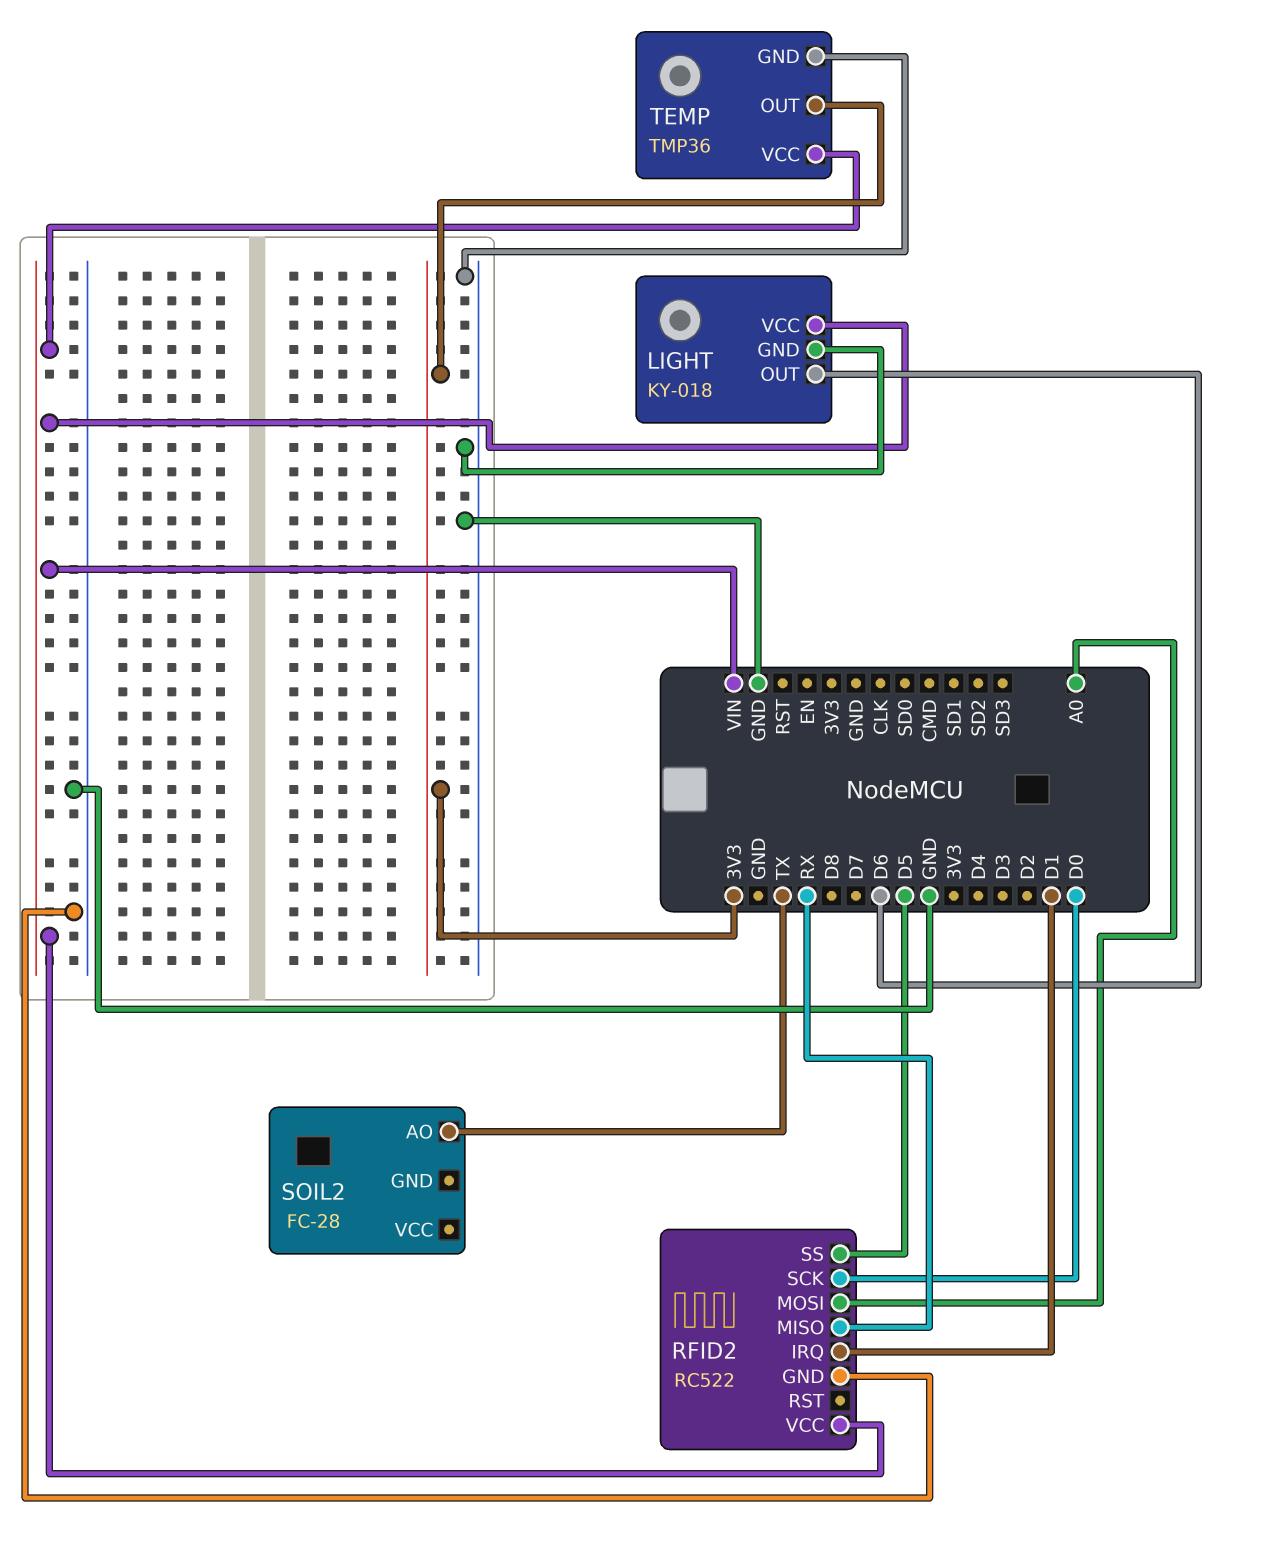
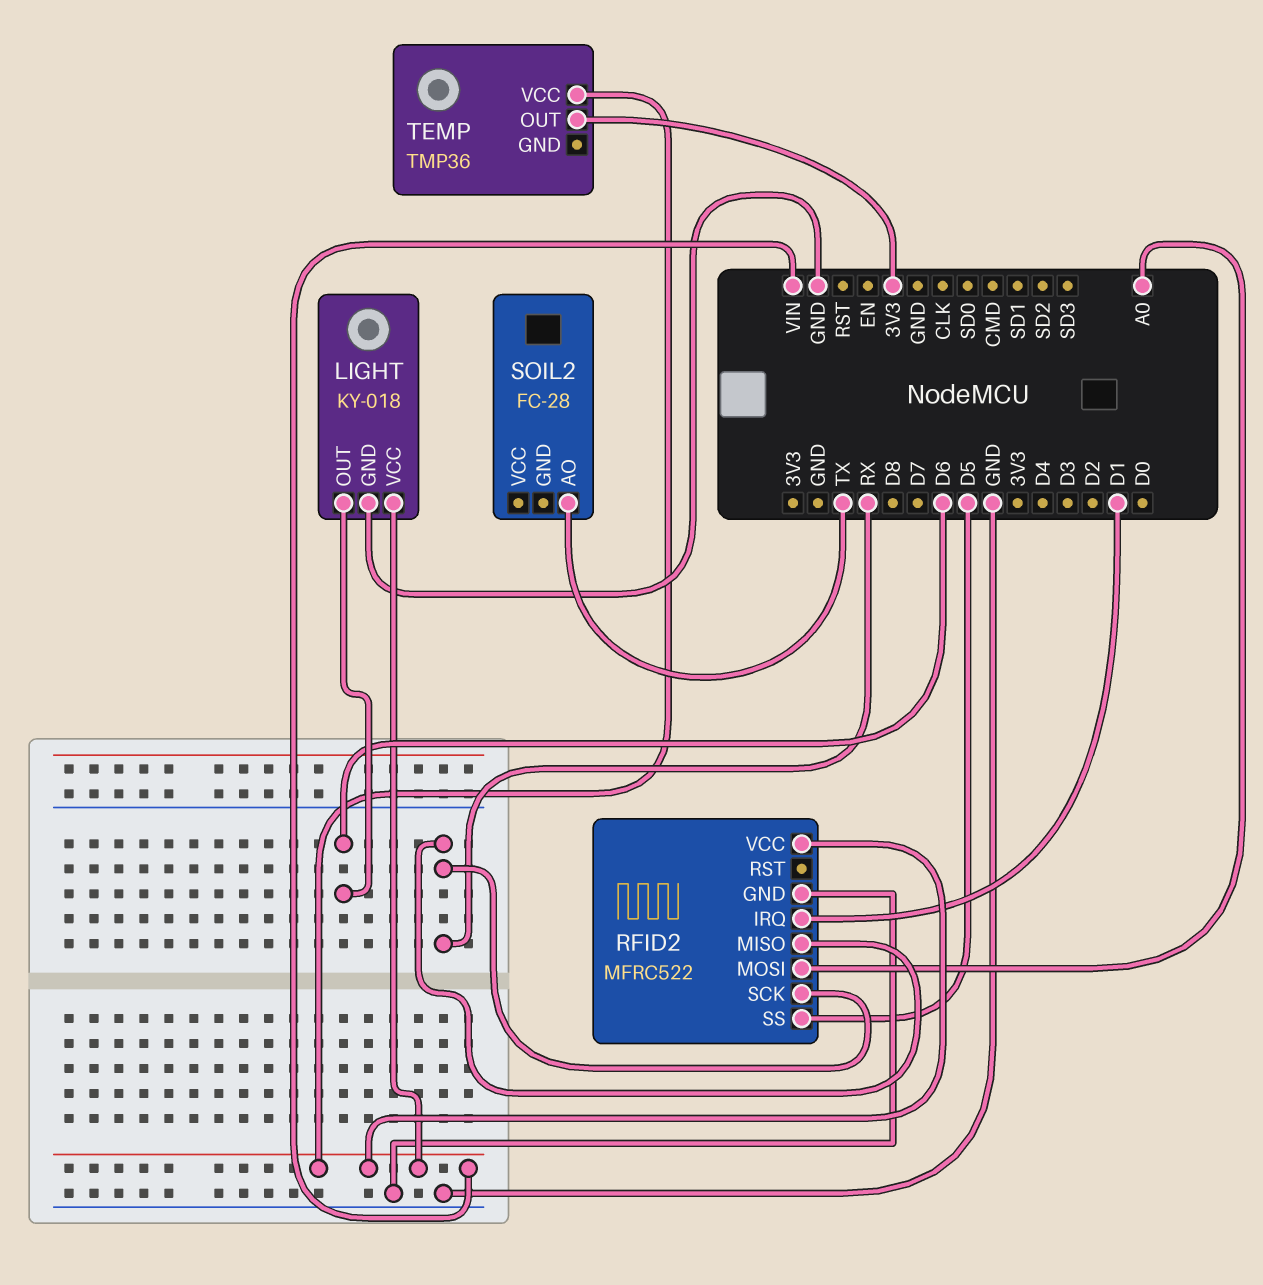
RFID2: RC522 -> MFRC522
RFID2 pin SCK: D0 -> RX
TEMP pin GND: GND -> none

